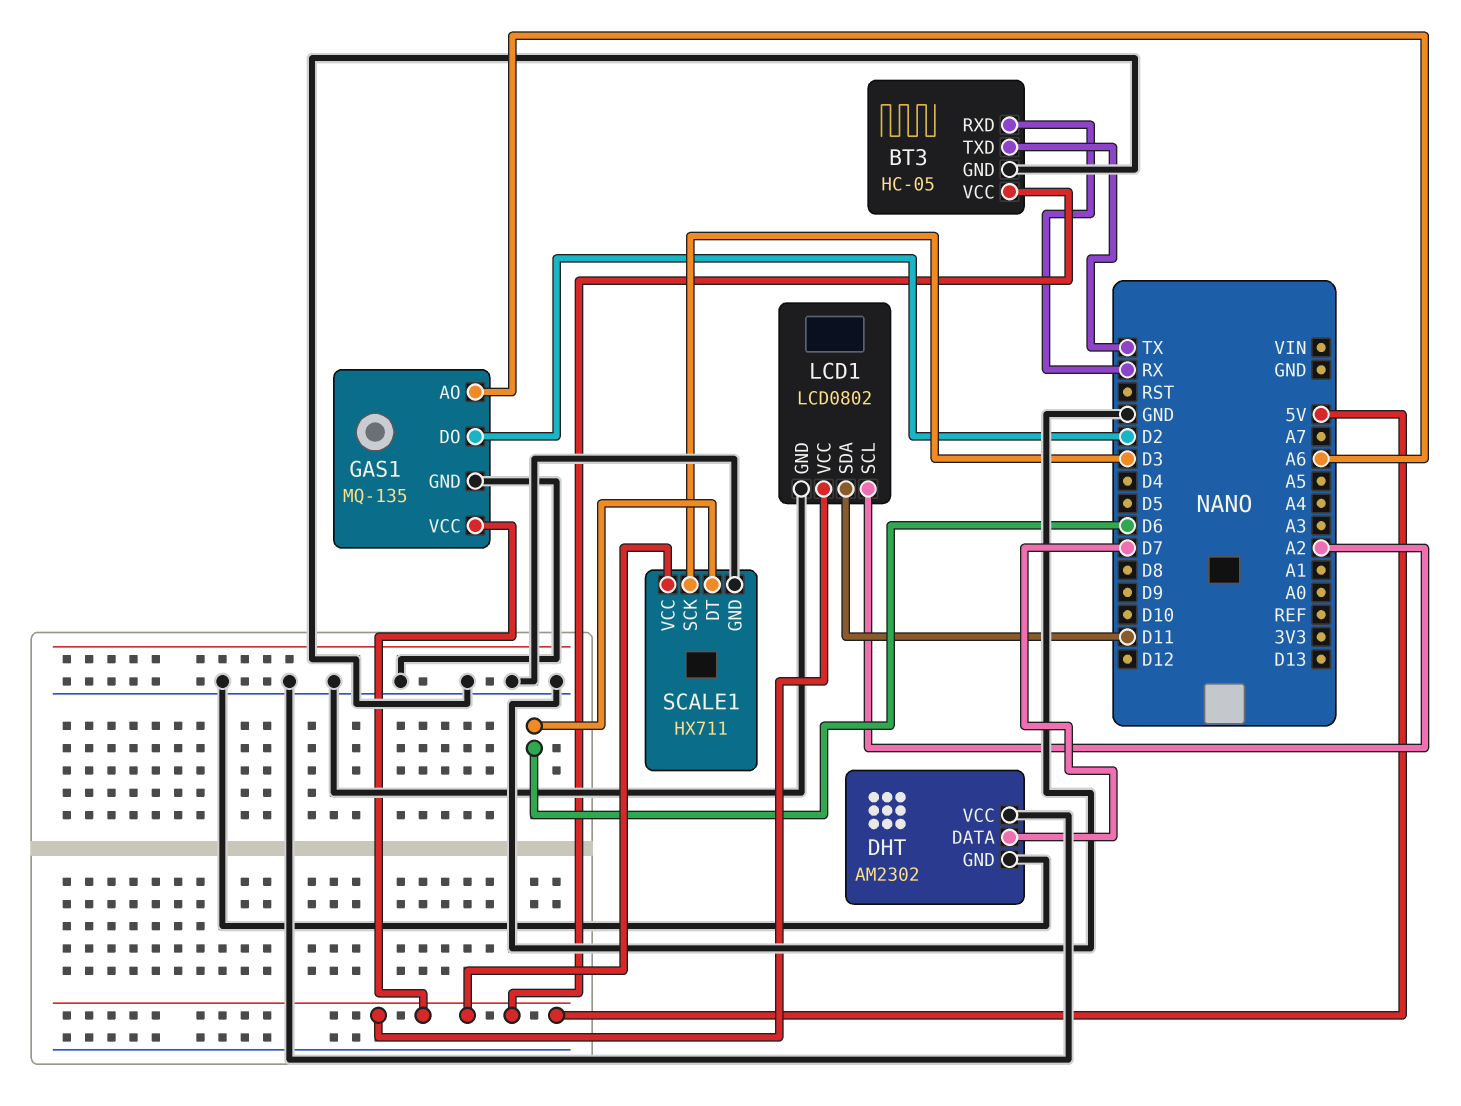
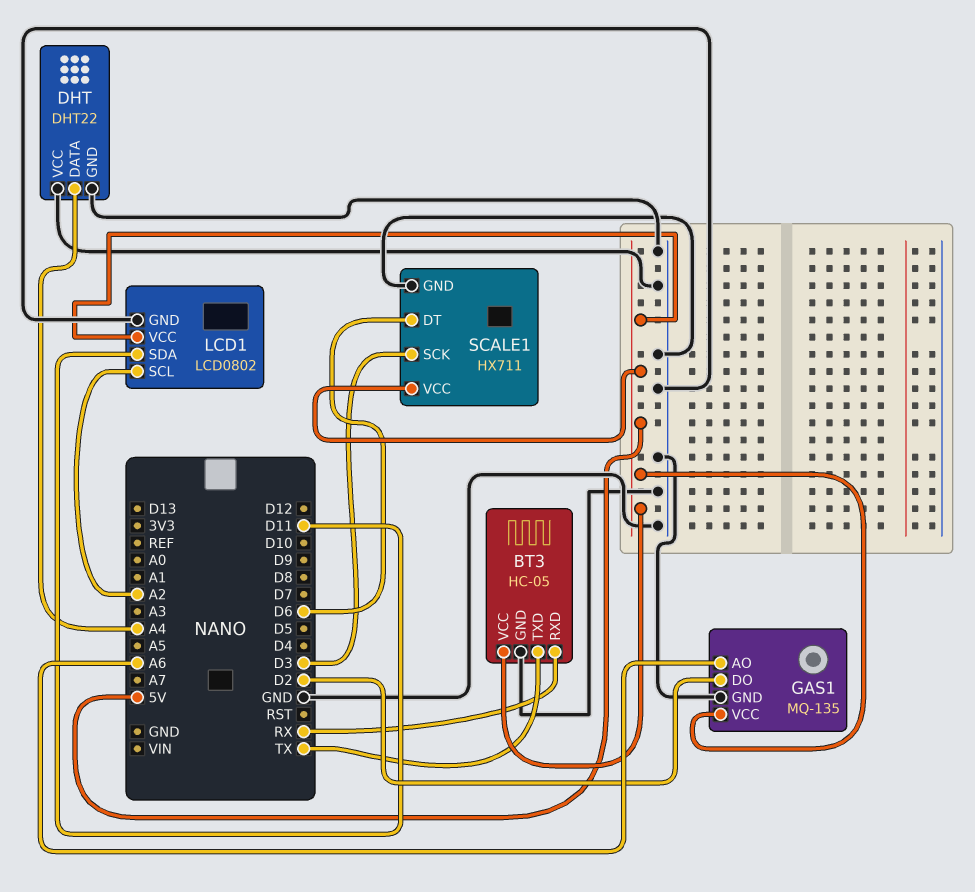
DHT: AM2302 -> DHT22
DHT pin DATA: D7 -> A4

